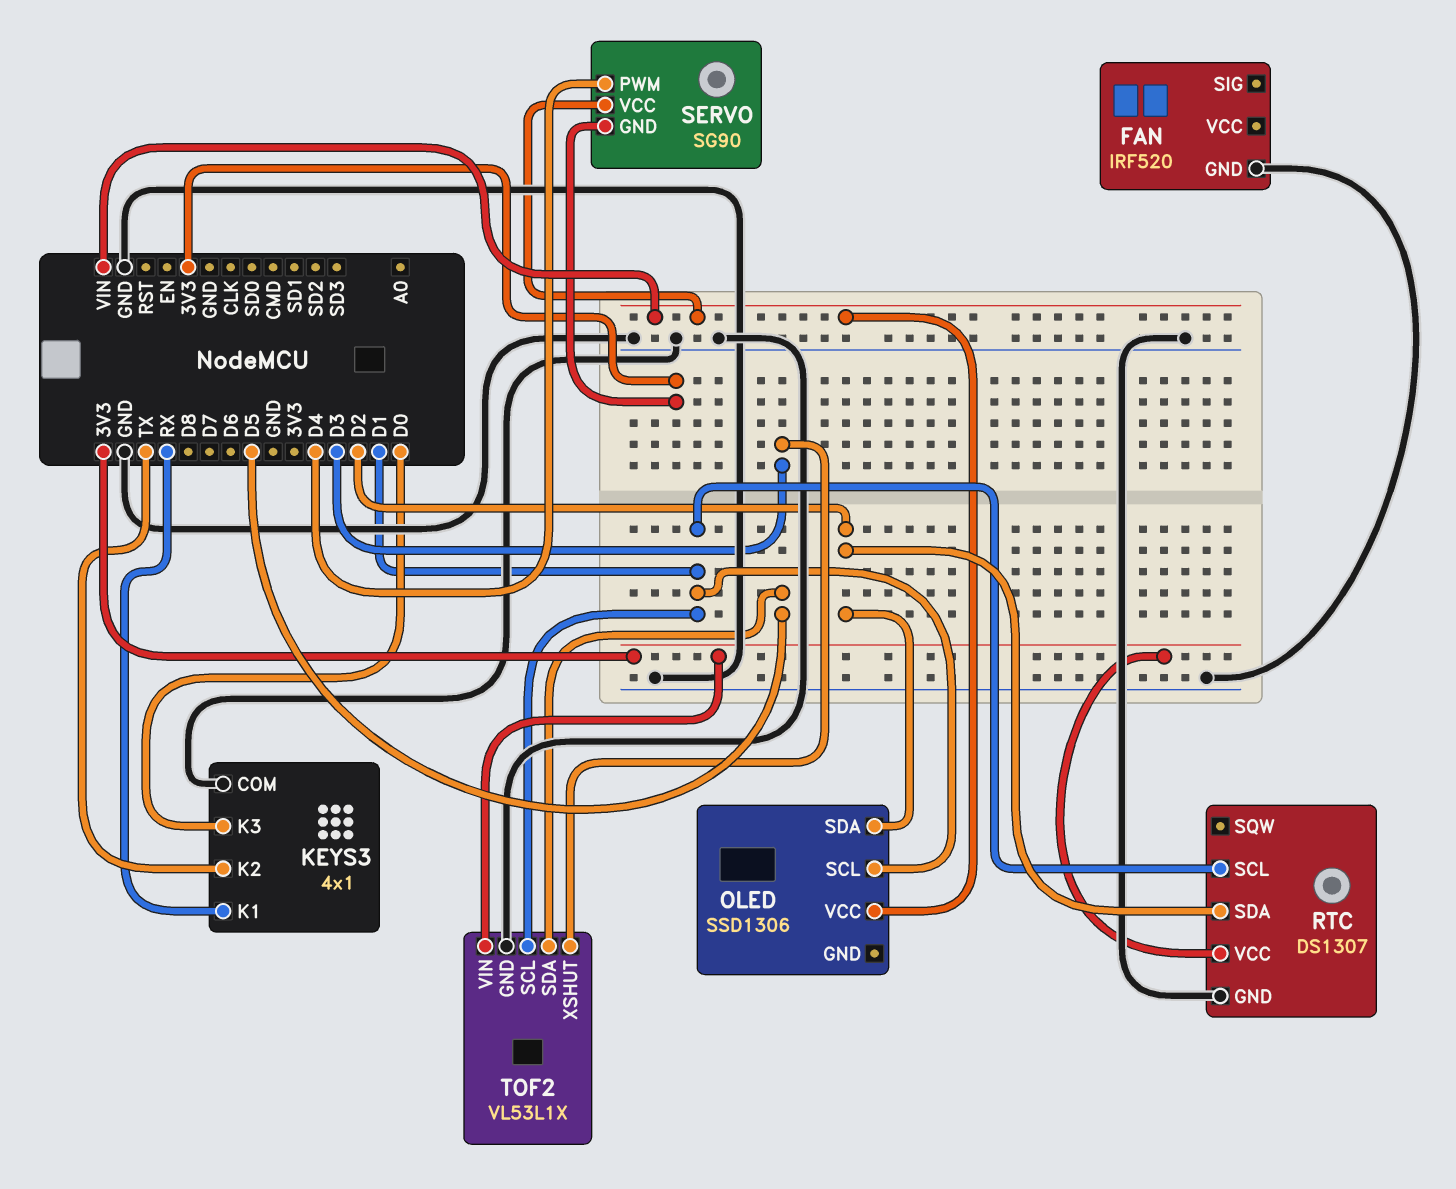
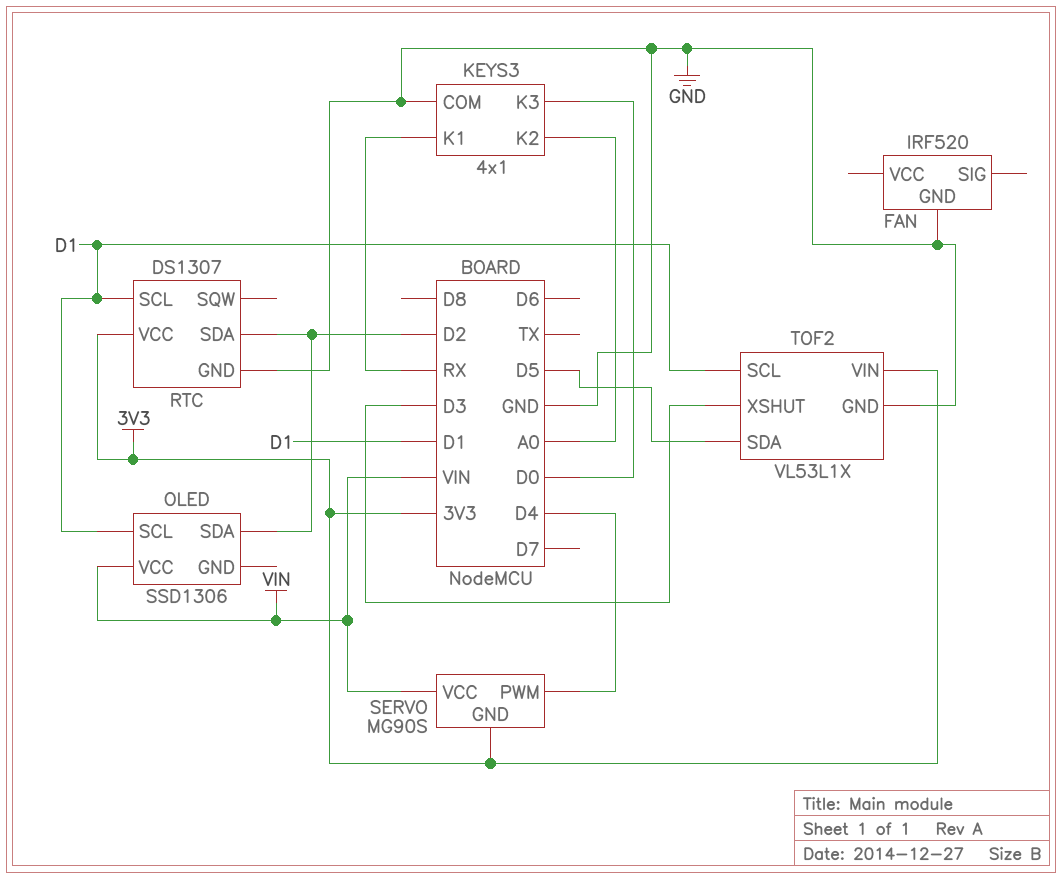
KEYS3 pin K2: TX -> A0
SERVO: SG90 -> MG90S

